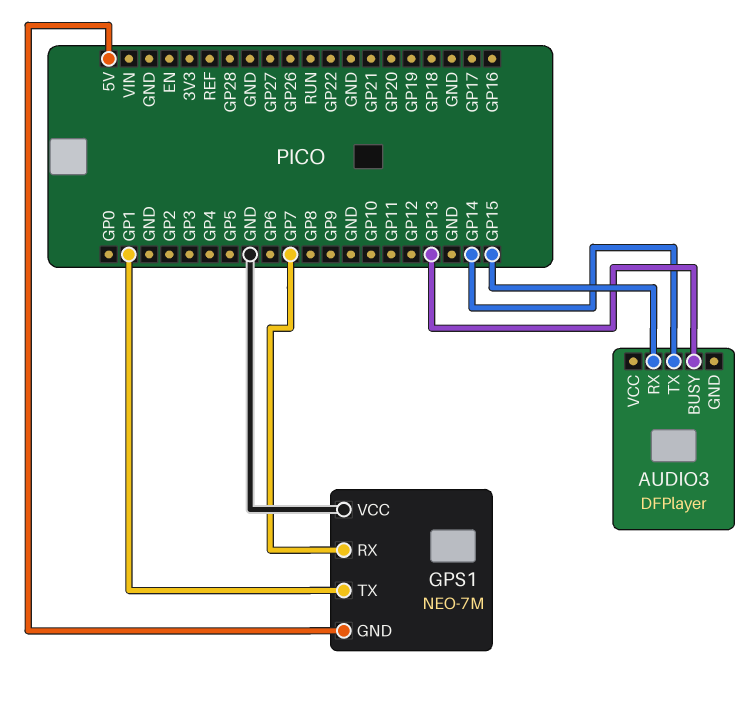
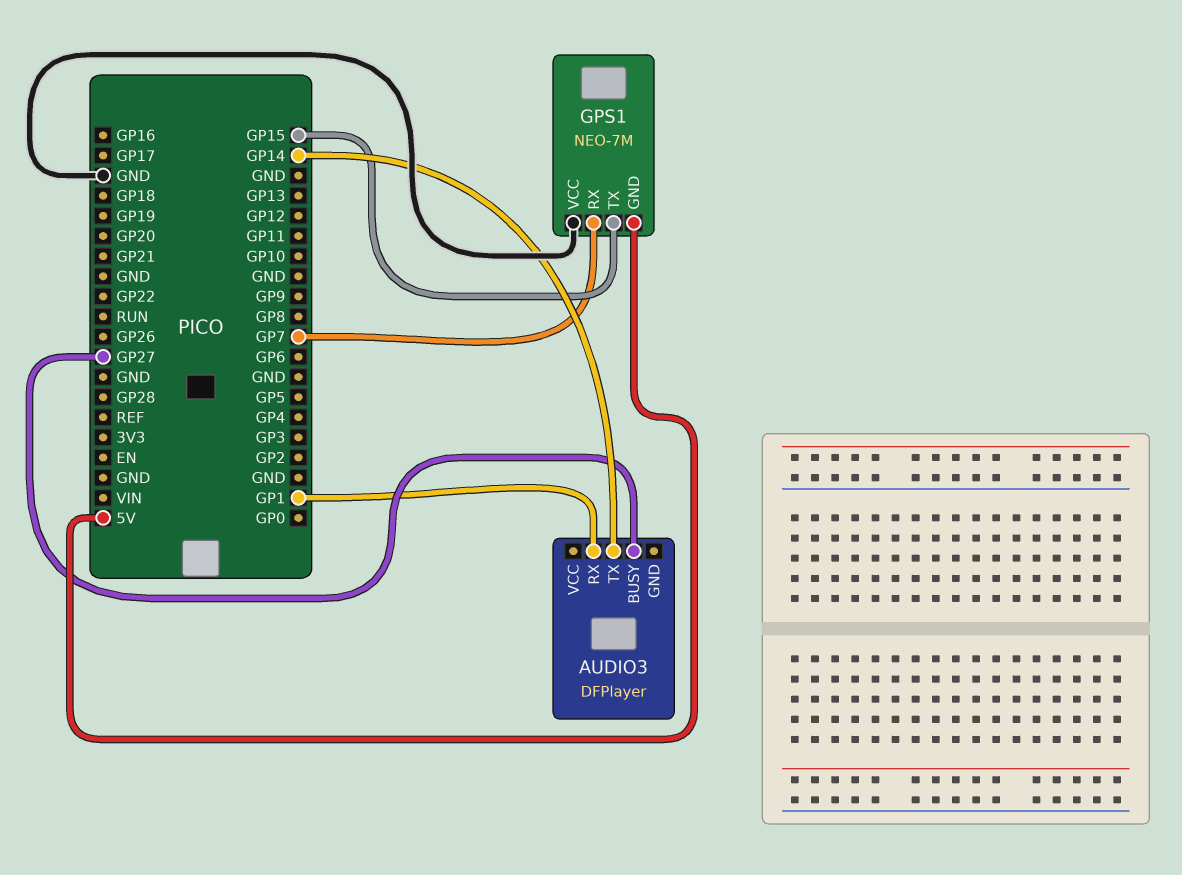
AUDIO3 pin BUSY: GP13 -> GP27
AUDIO3 pin RX: GP15 -> GP1
GPS1 pin TX: GP1 -> GP15

